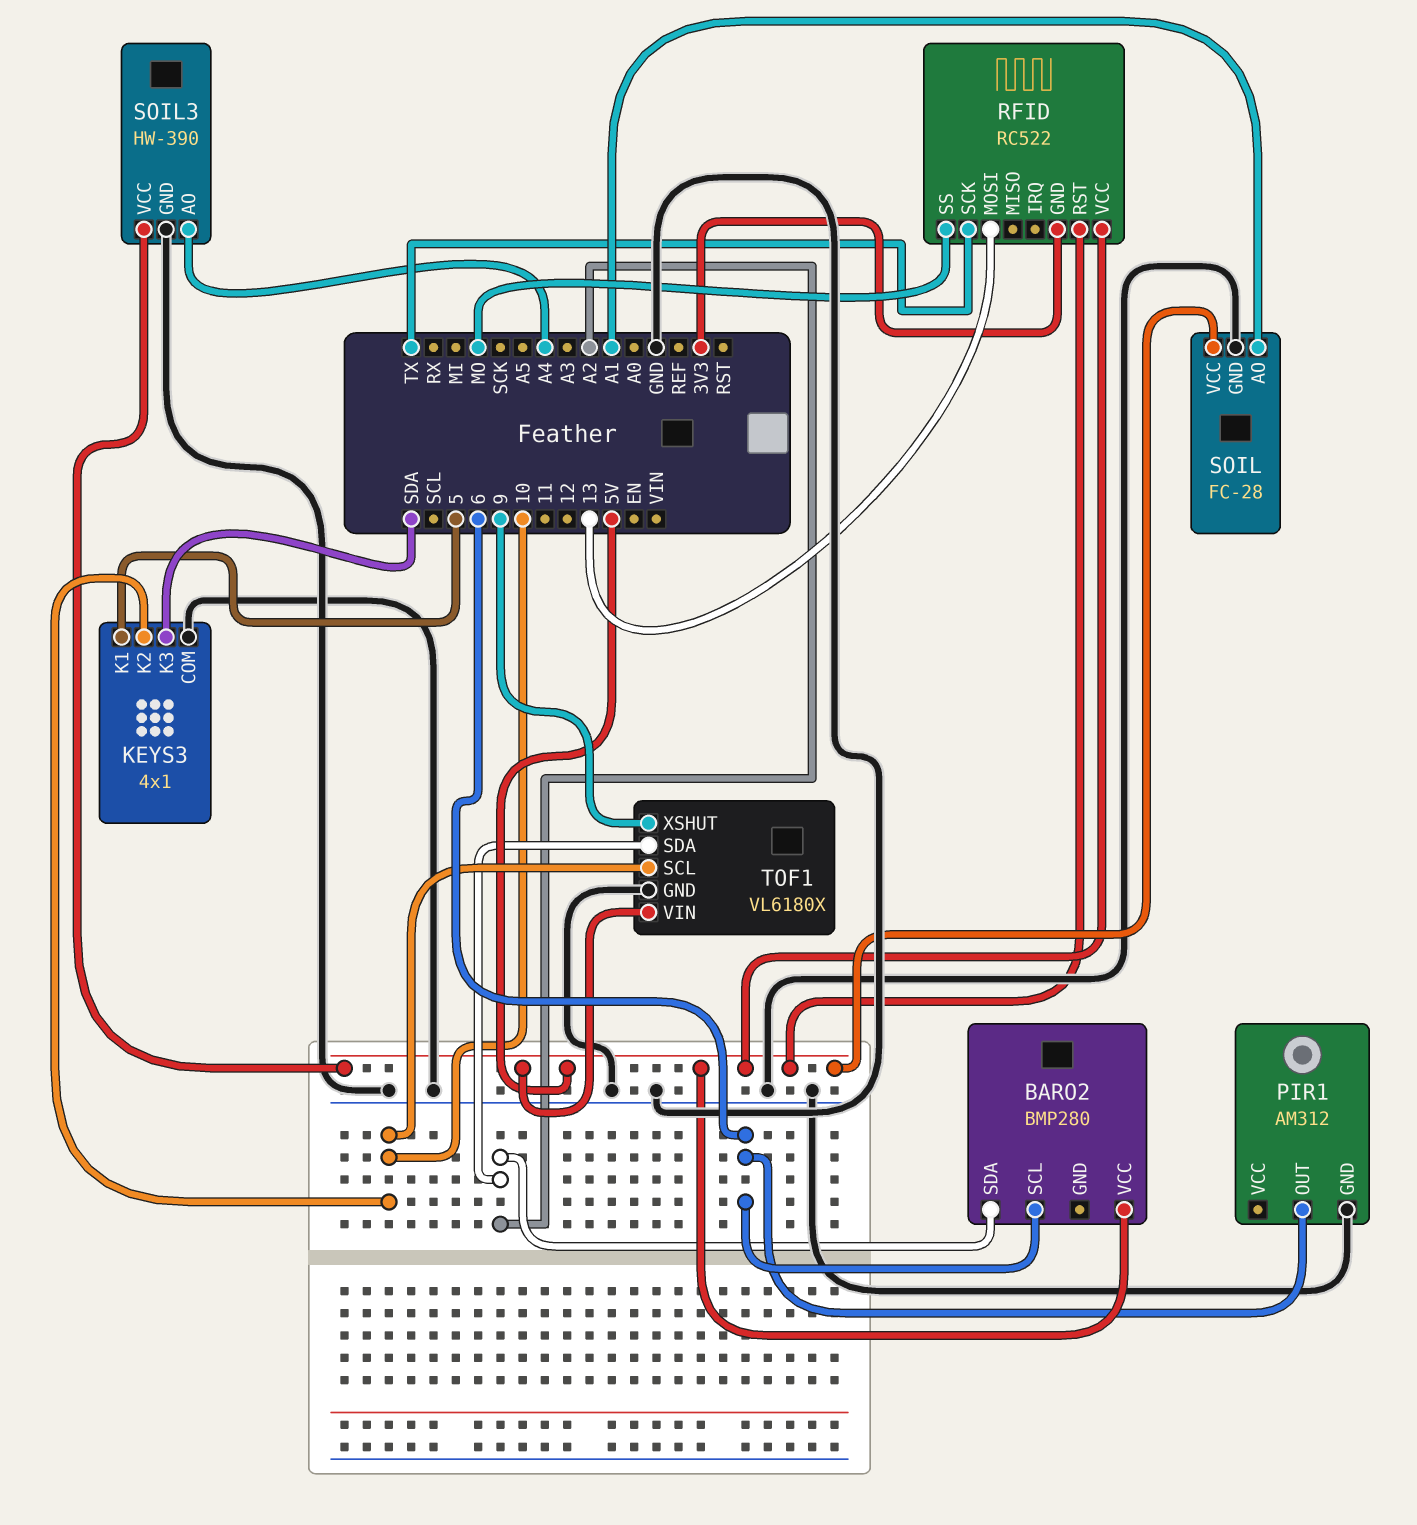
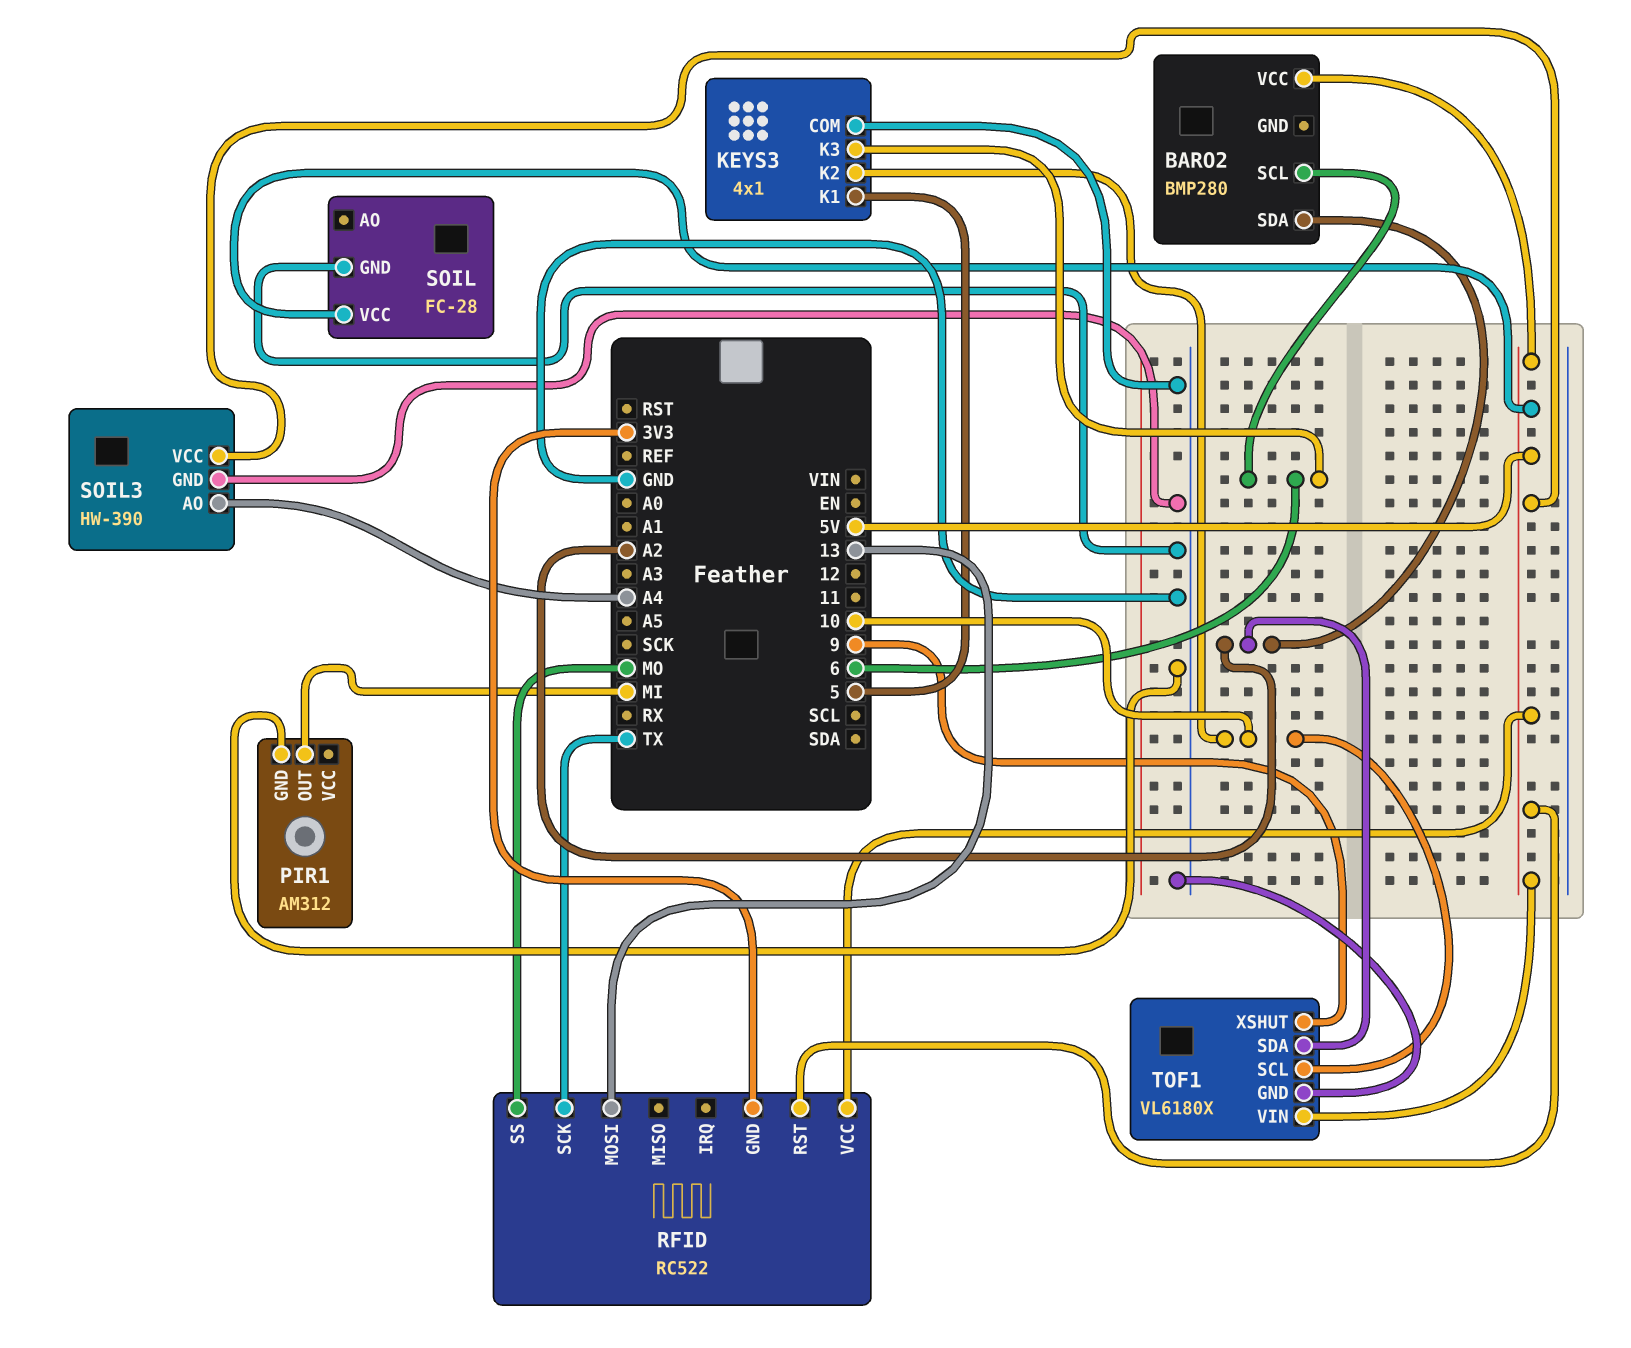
KEYS3 pin K3: SDA -> 6
PIR1 pin OUT: 6 -> MI
SOIL pin AO: A1 -> none

